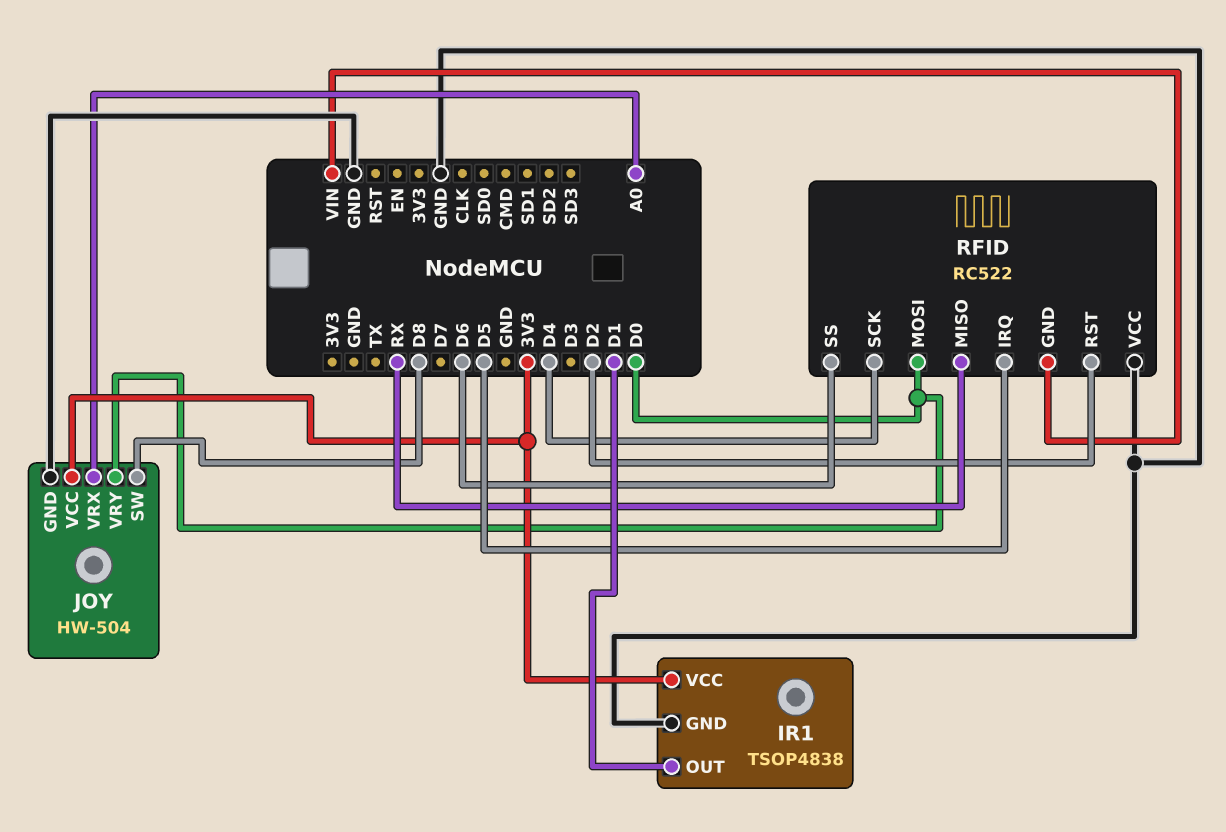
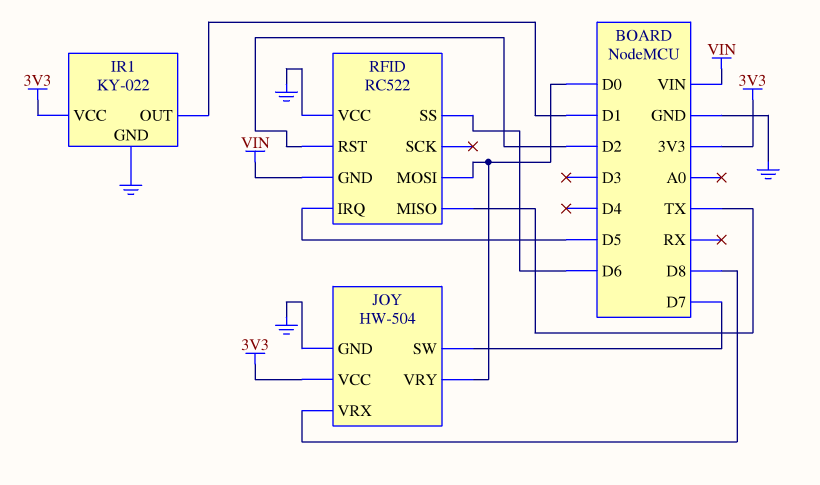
IR1: TSOP4838 -> KY-022
JOY pin SW: D8 -> D7
JOY pin VRX: A0 -> D8
RFID pin MISO: RX -> TX
RFID pin SCK: D4 -> none

